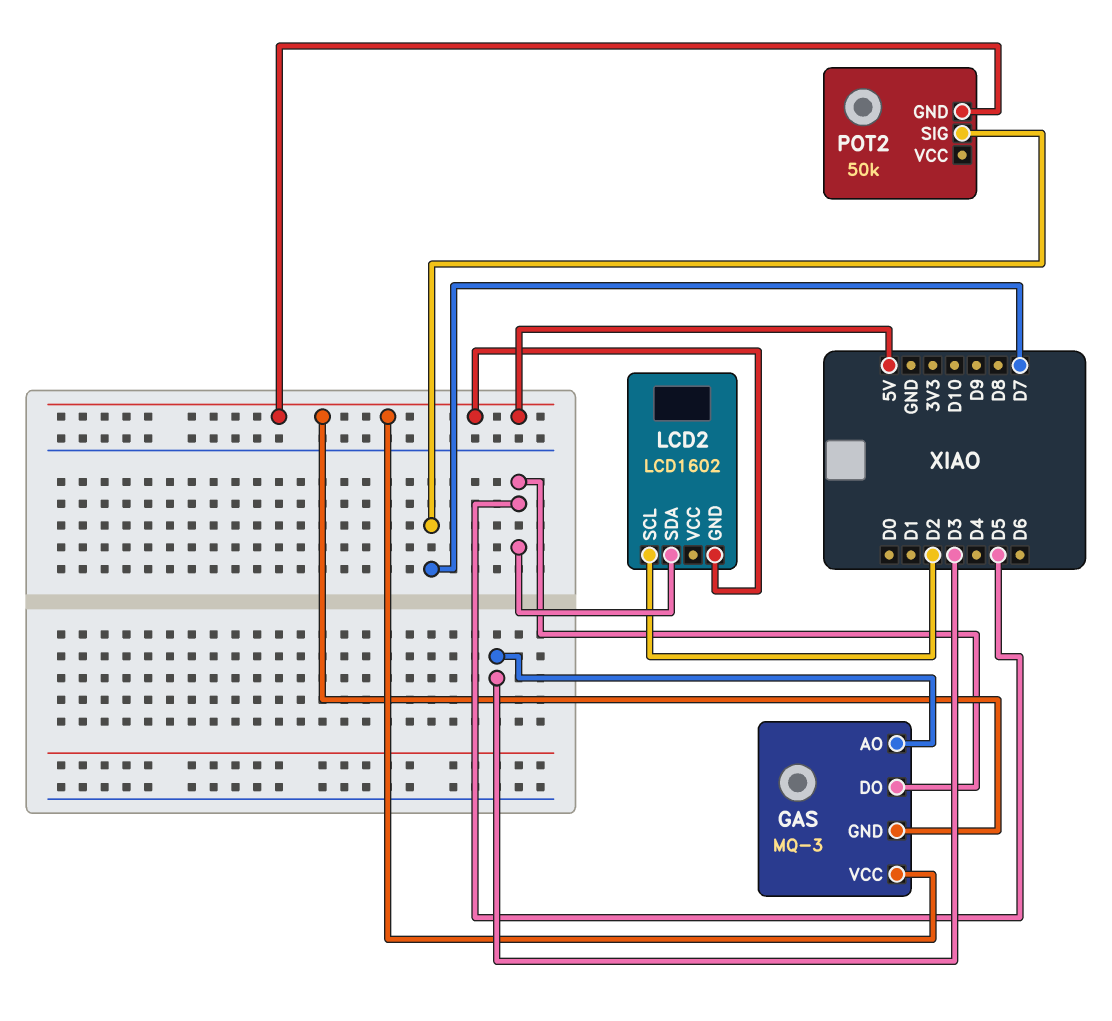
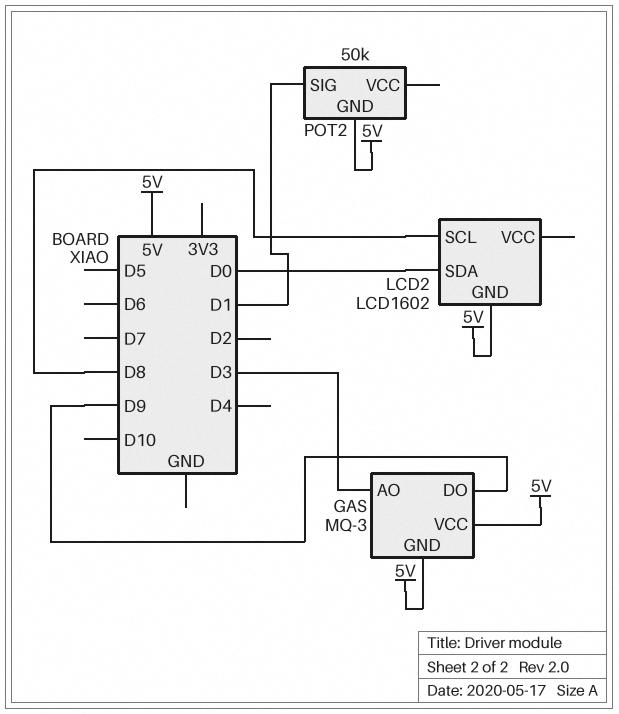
GAS pin DO: D5 -> D9
LCD2 pin SCL: D2 -> D8
LCD2 pin SDA: D5 -> D0
POT2 pin SIG: D7 -> D1

